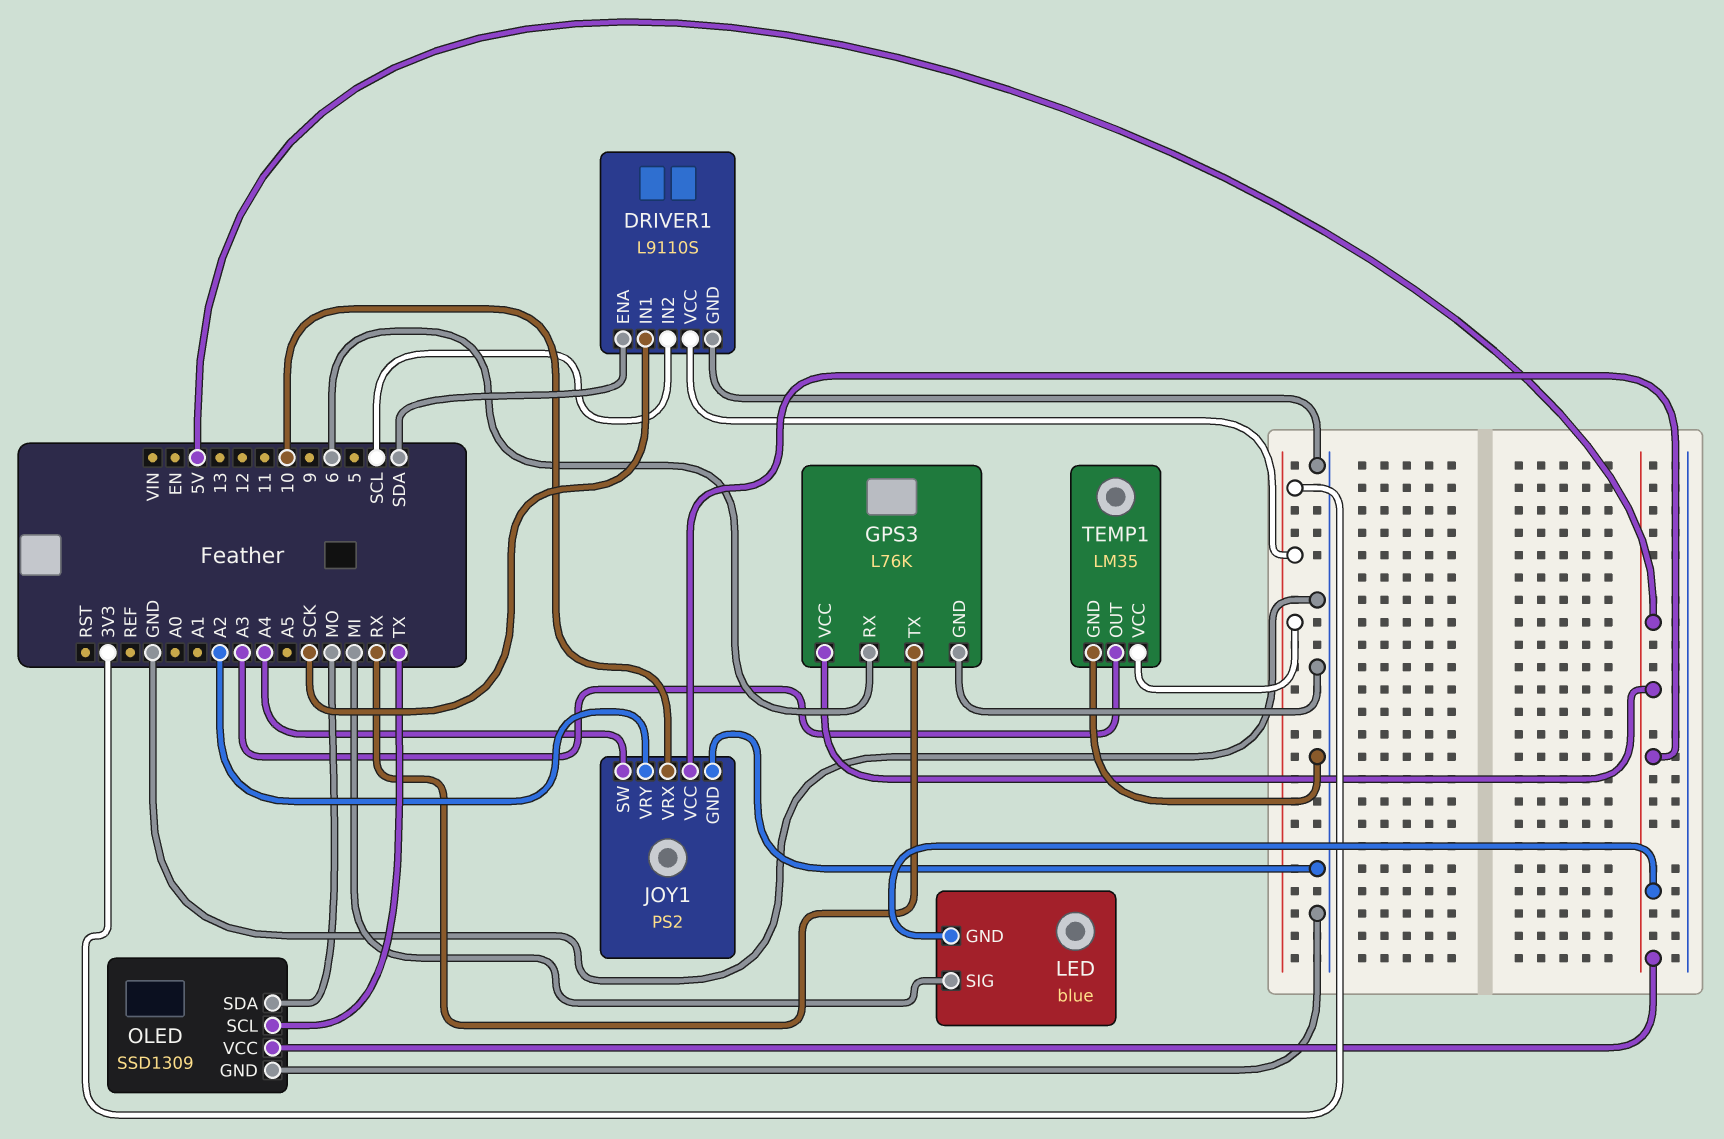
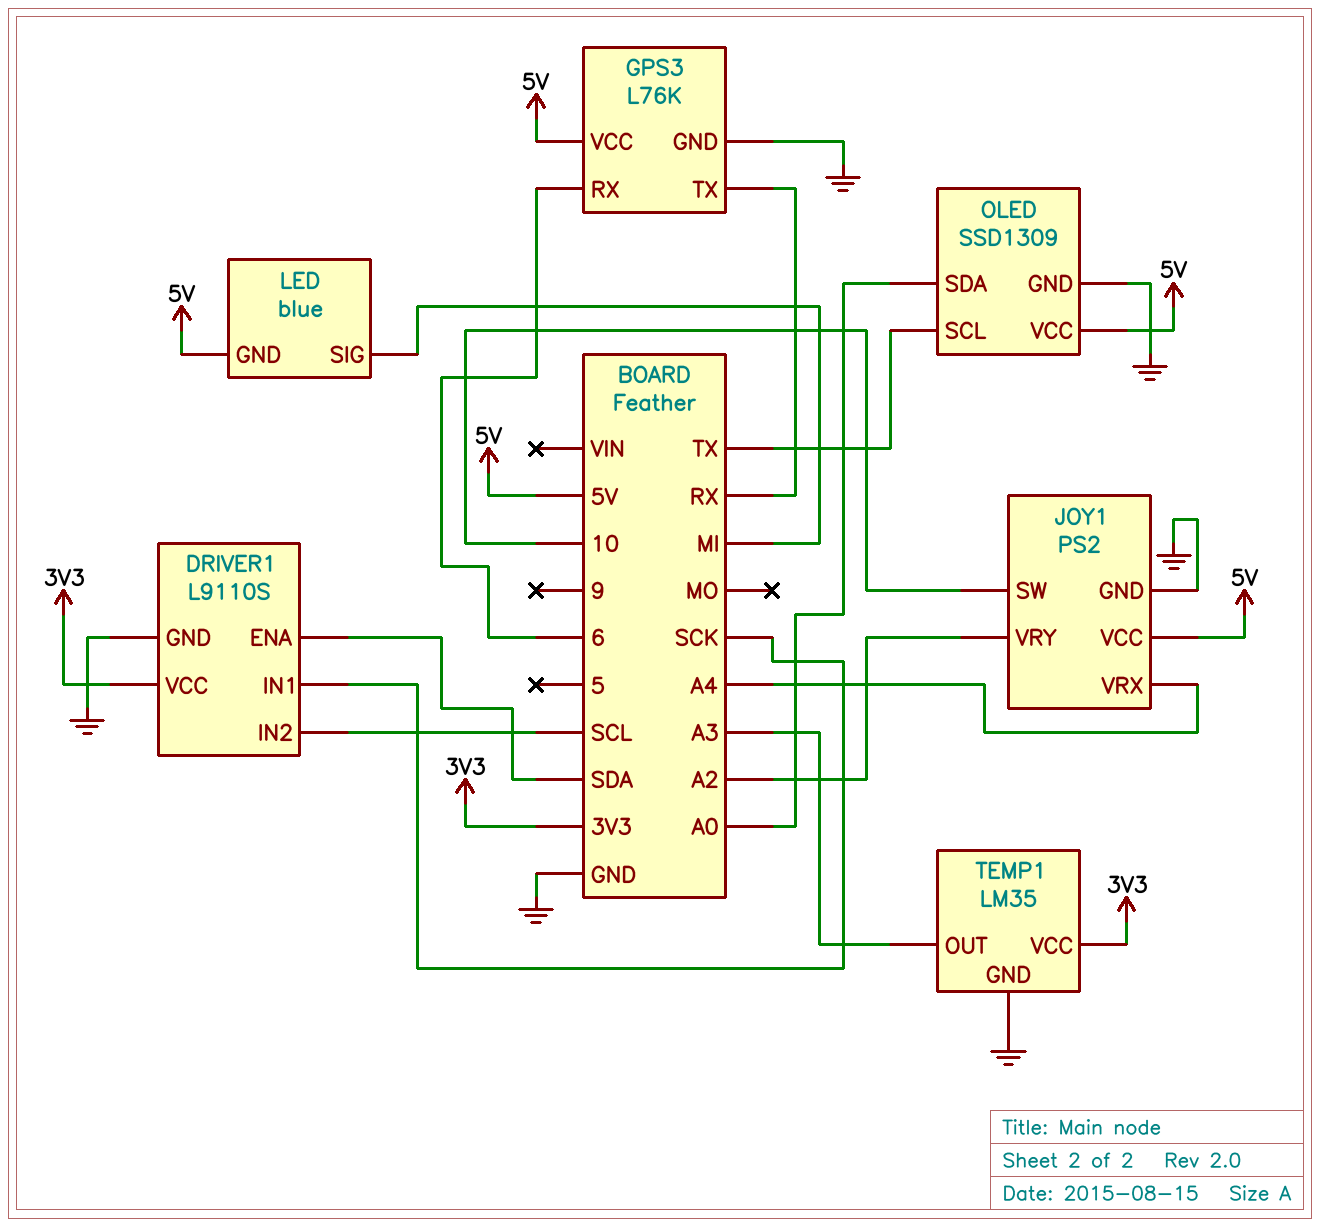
JOY1 pin SW: A4 -> 10
JOY1 pin VRX: 10 -> A4
OLED pin SDA: MO -> A0

